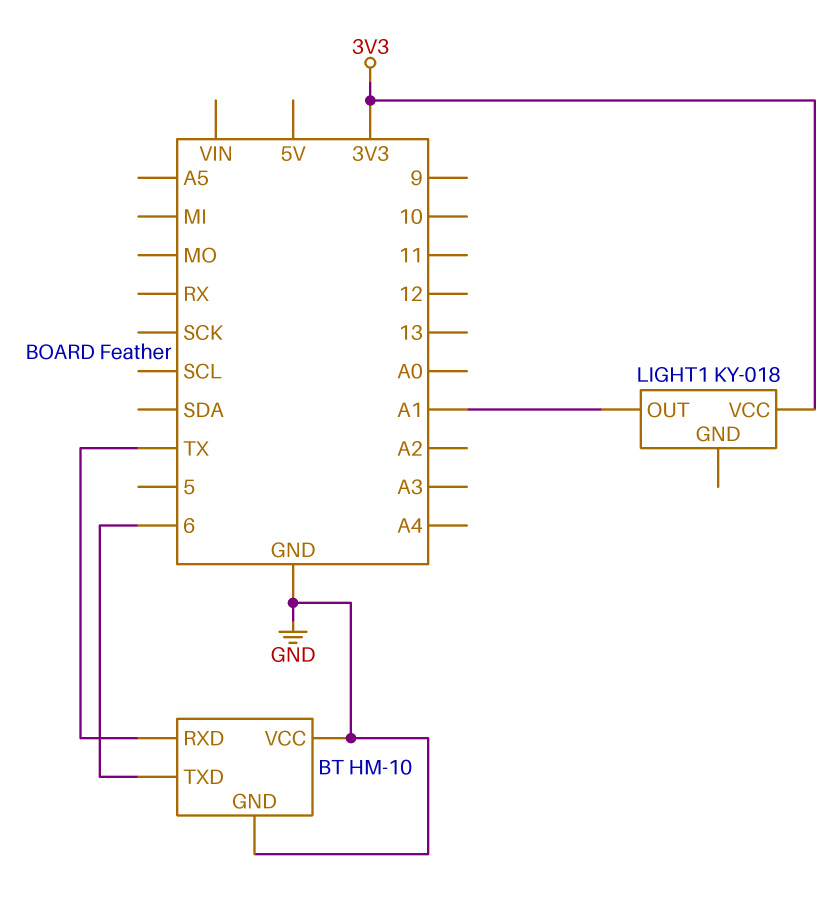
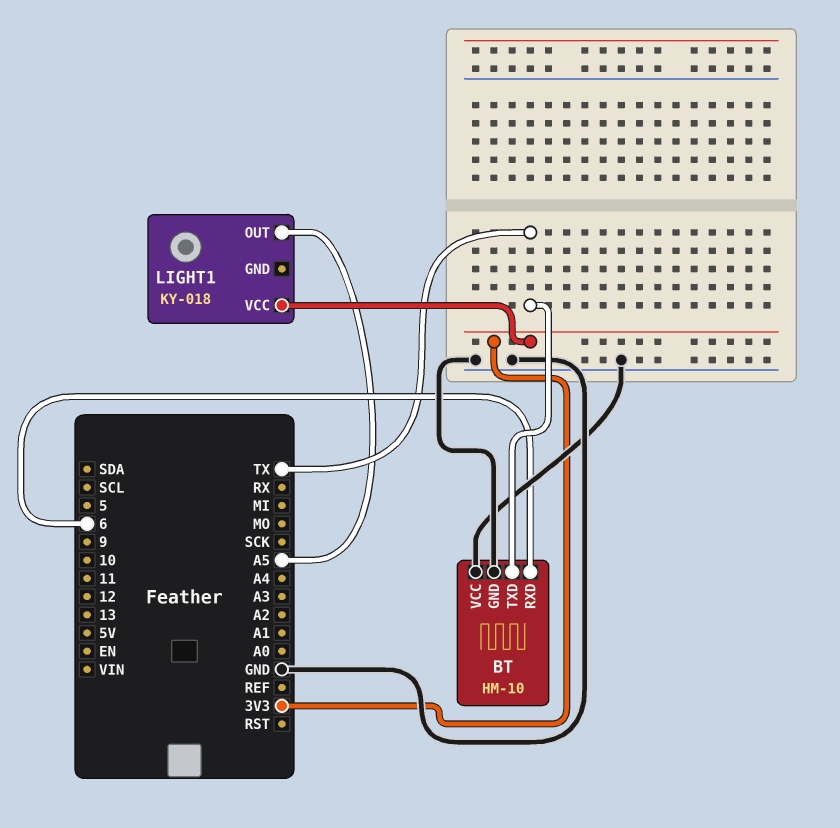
BT pin RXD: TX -> 6
BT pin TXD: 6 -> TX
LIGHT1 pin OUT: A1 -> A5

